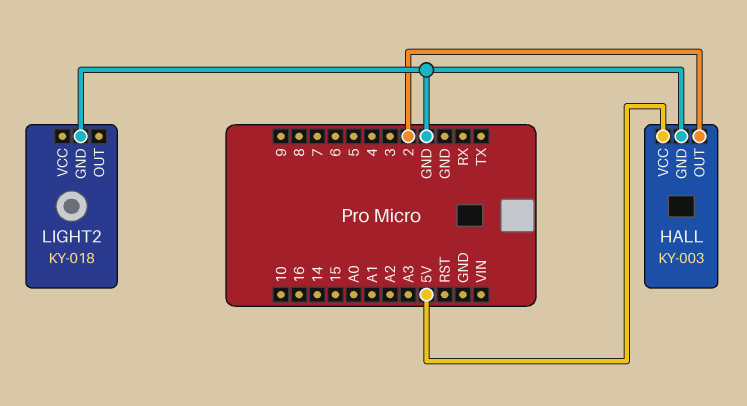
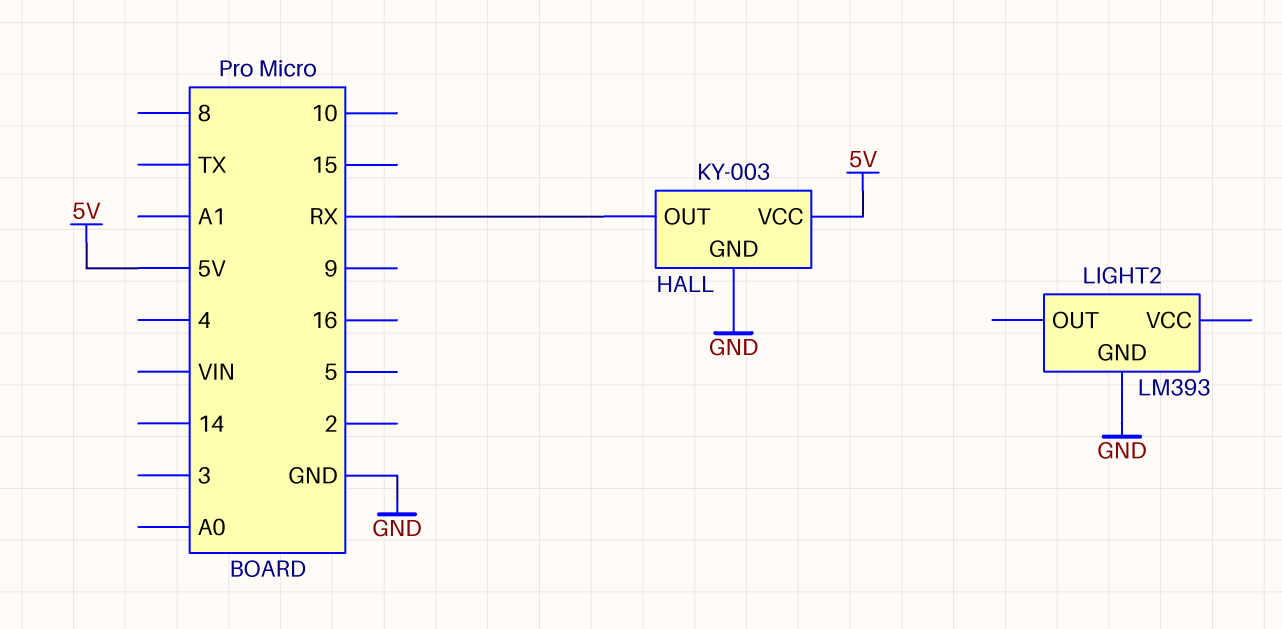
HALL pin OUT: 2 -> RX
LIGHT2: KY-018 -> LM393

